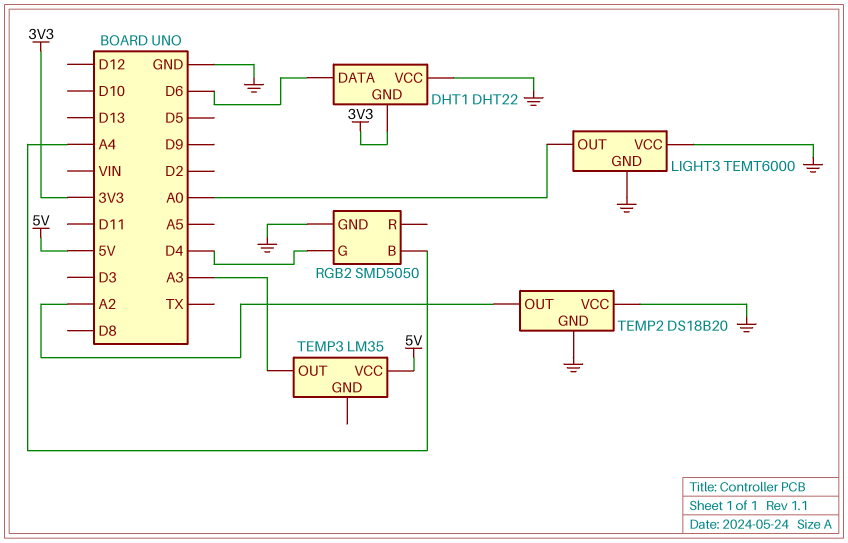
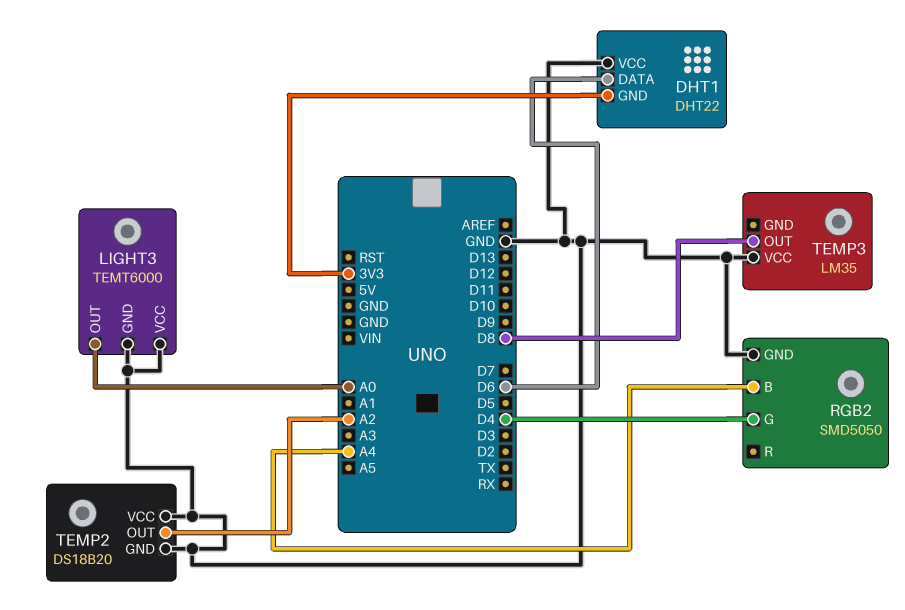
TEMP3 pin OUT: A3 -> D8
TEMP3 pin VCC: 5V -> GND

